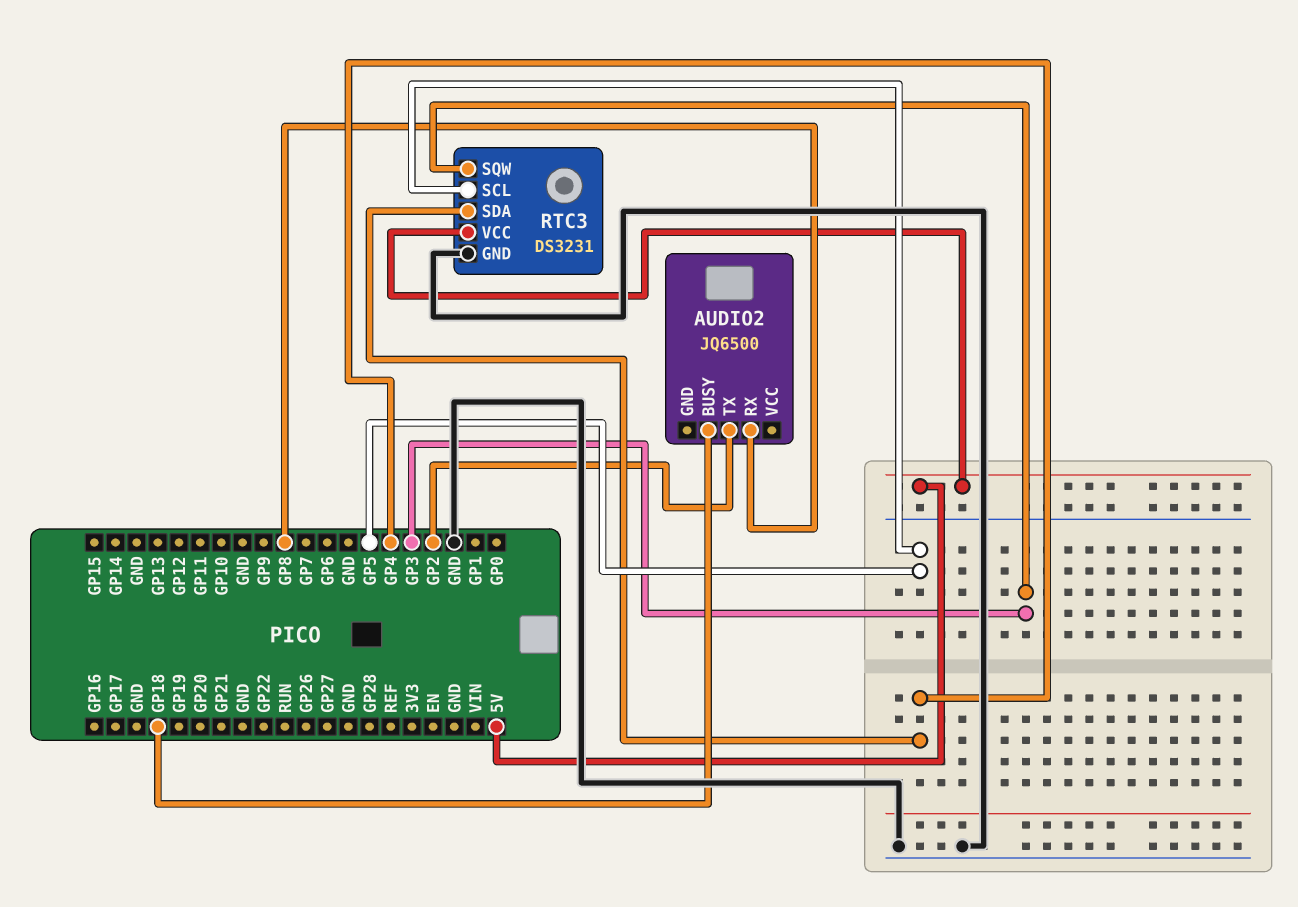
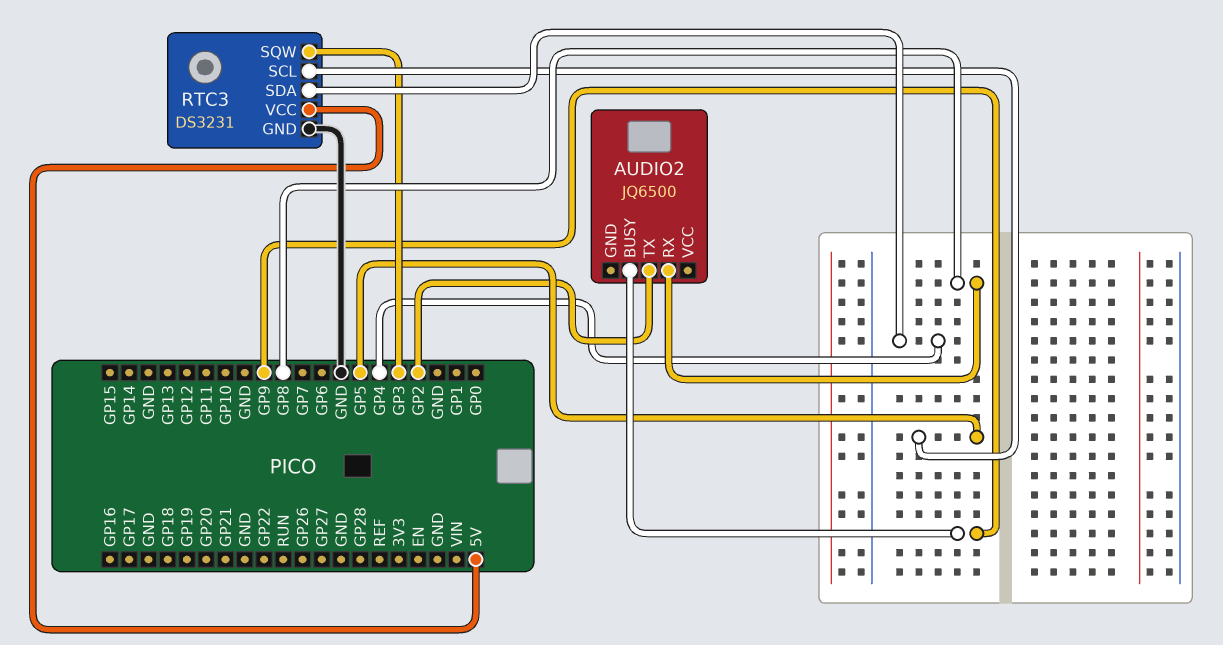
AUDIO2 pin BUSY: GP18 -> GP9

